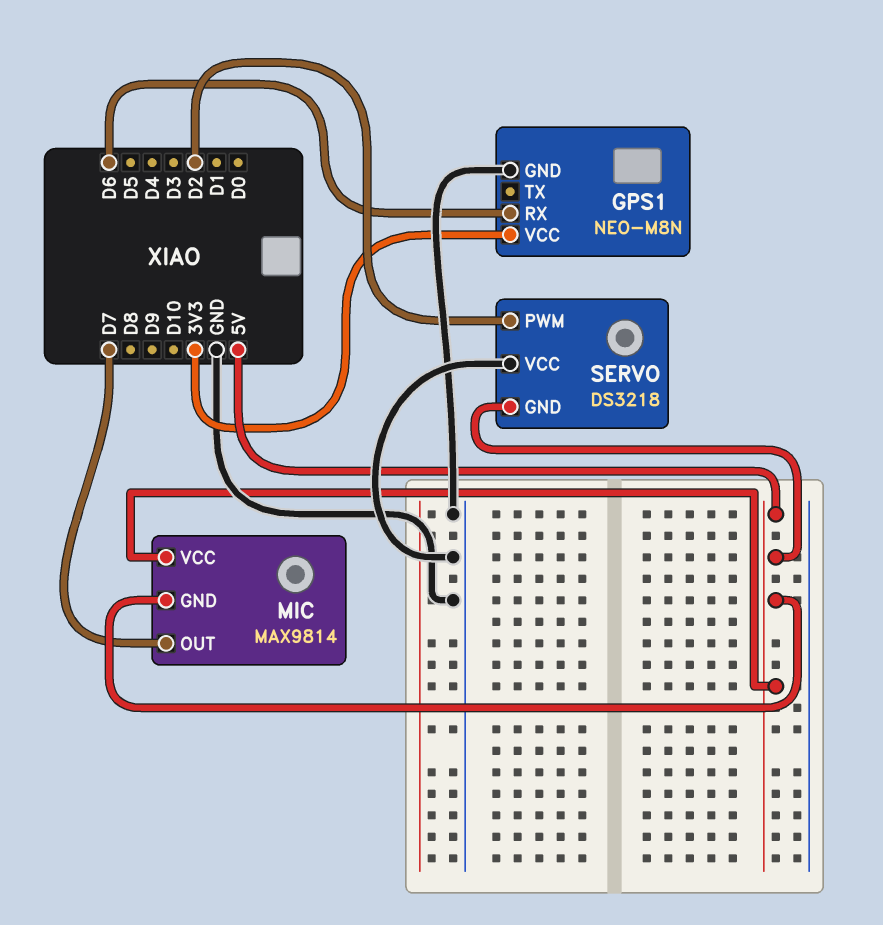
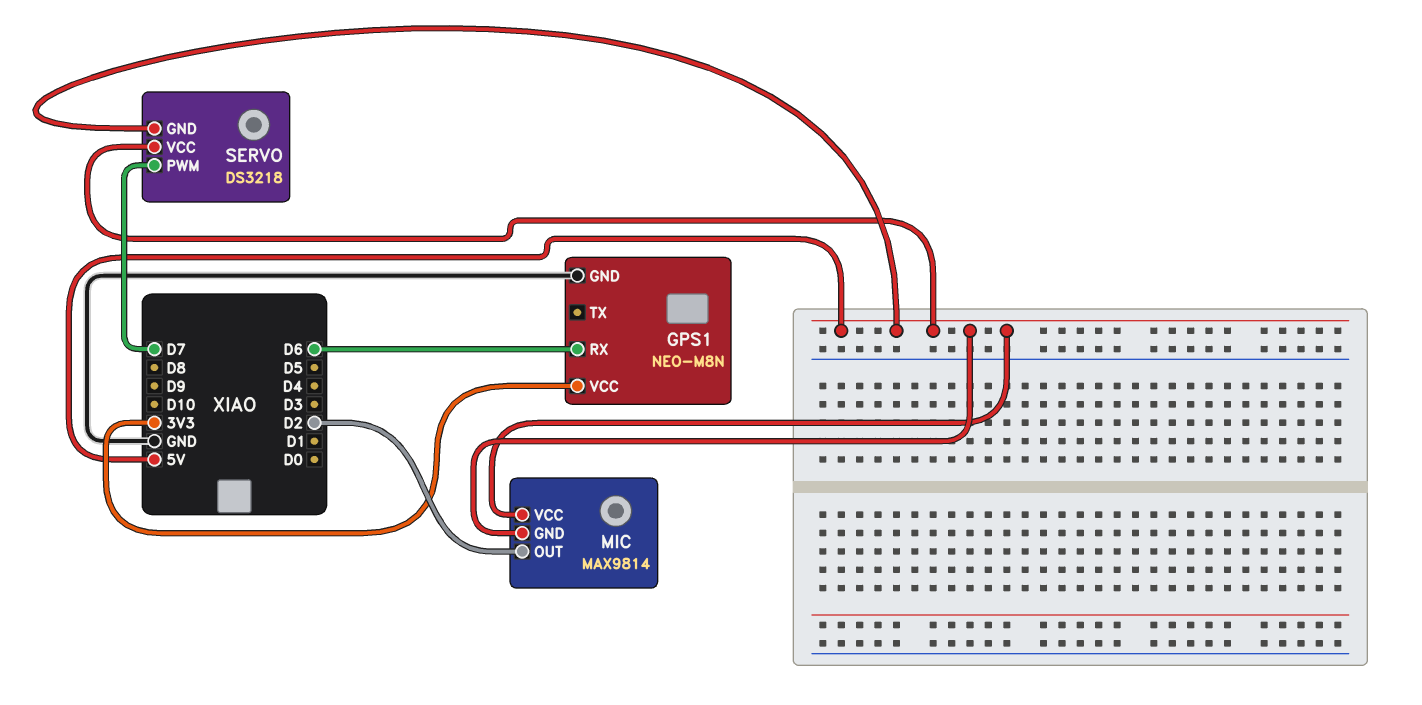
MIC pin OUT: D7 -> D2
SERVO pin PWM: D2 -> D7
SERVO pin VCC: GND -> 5V

